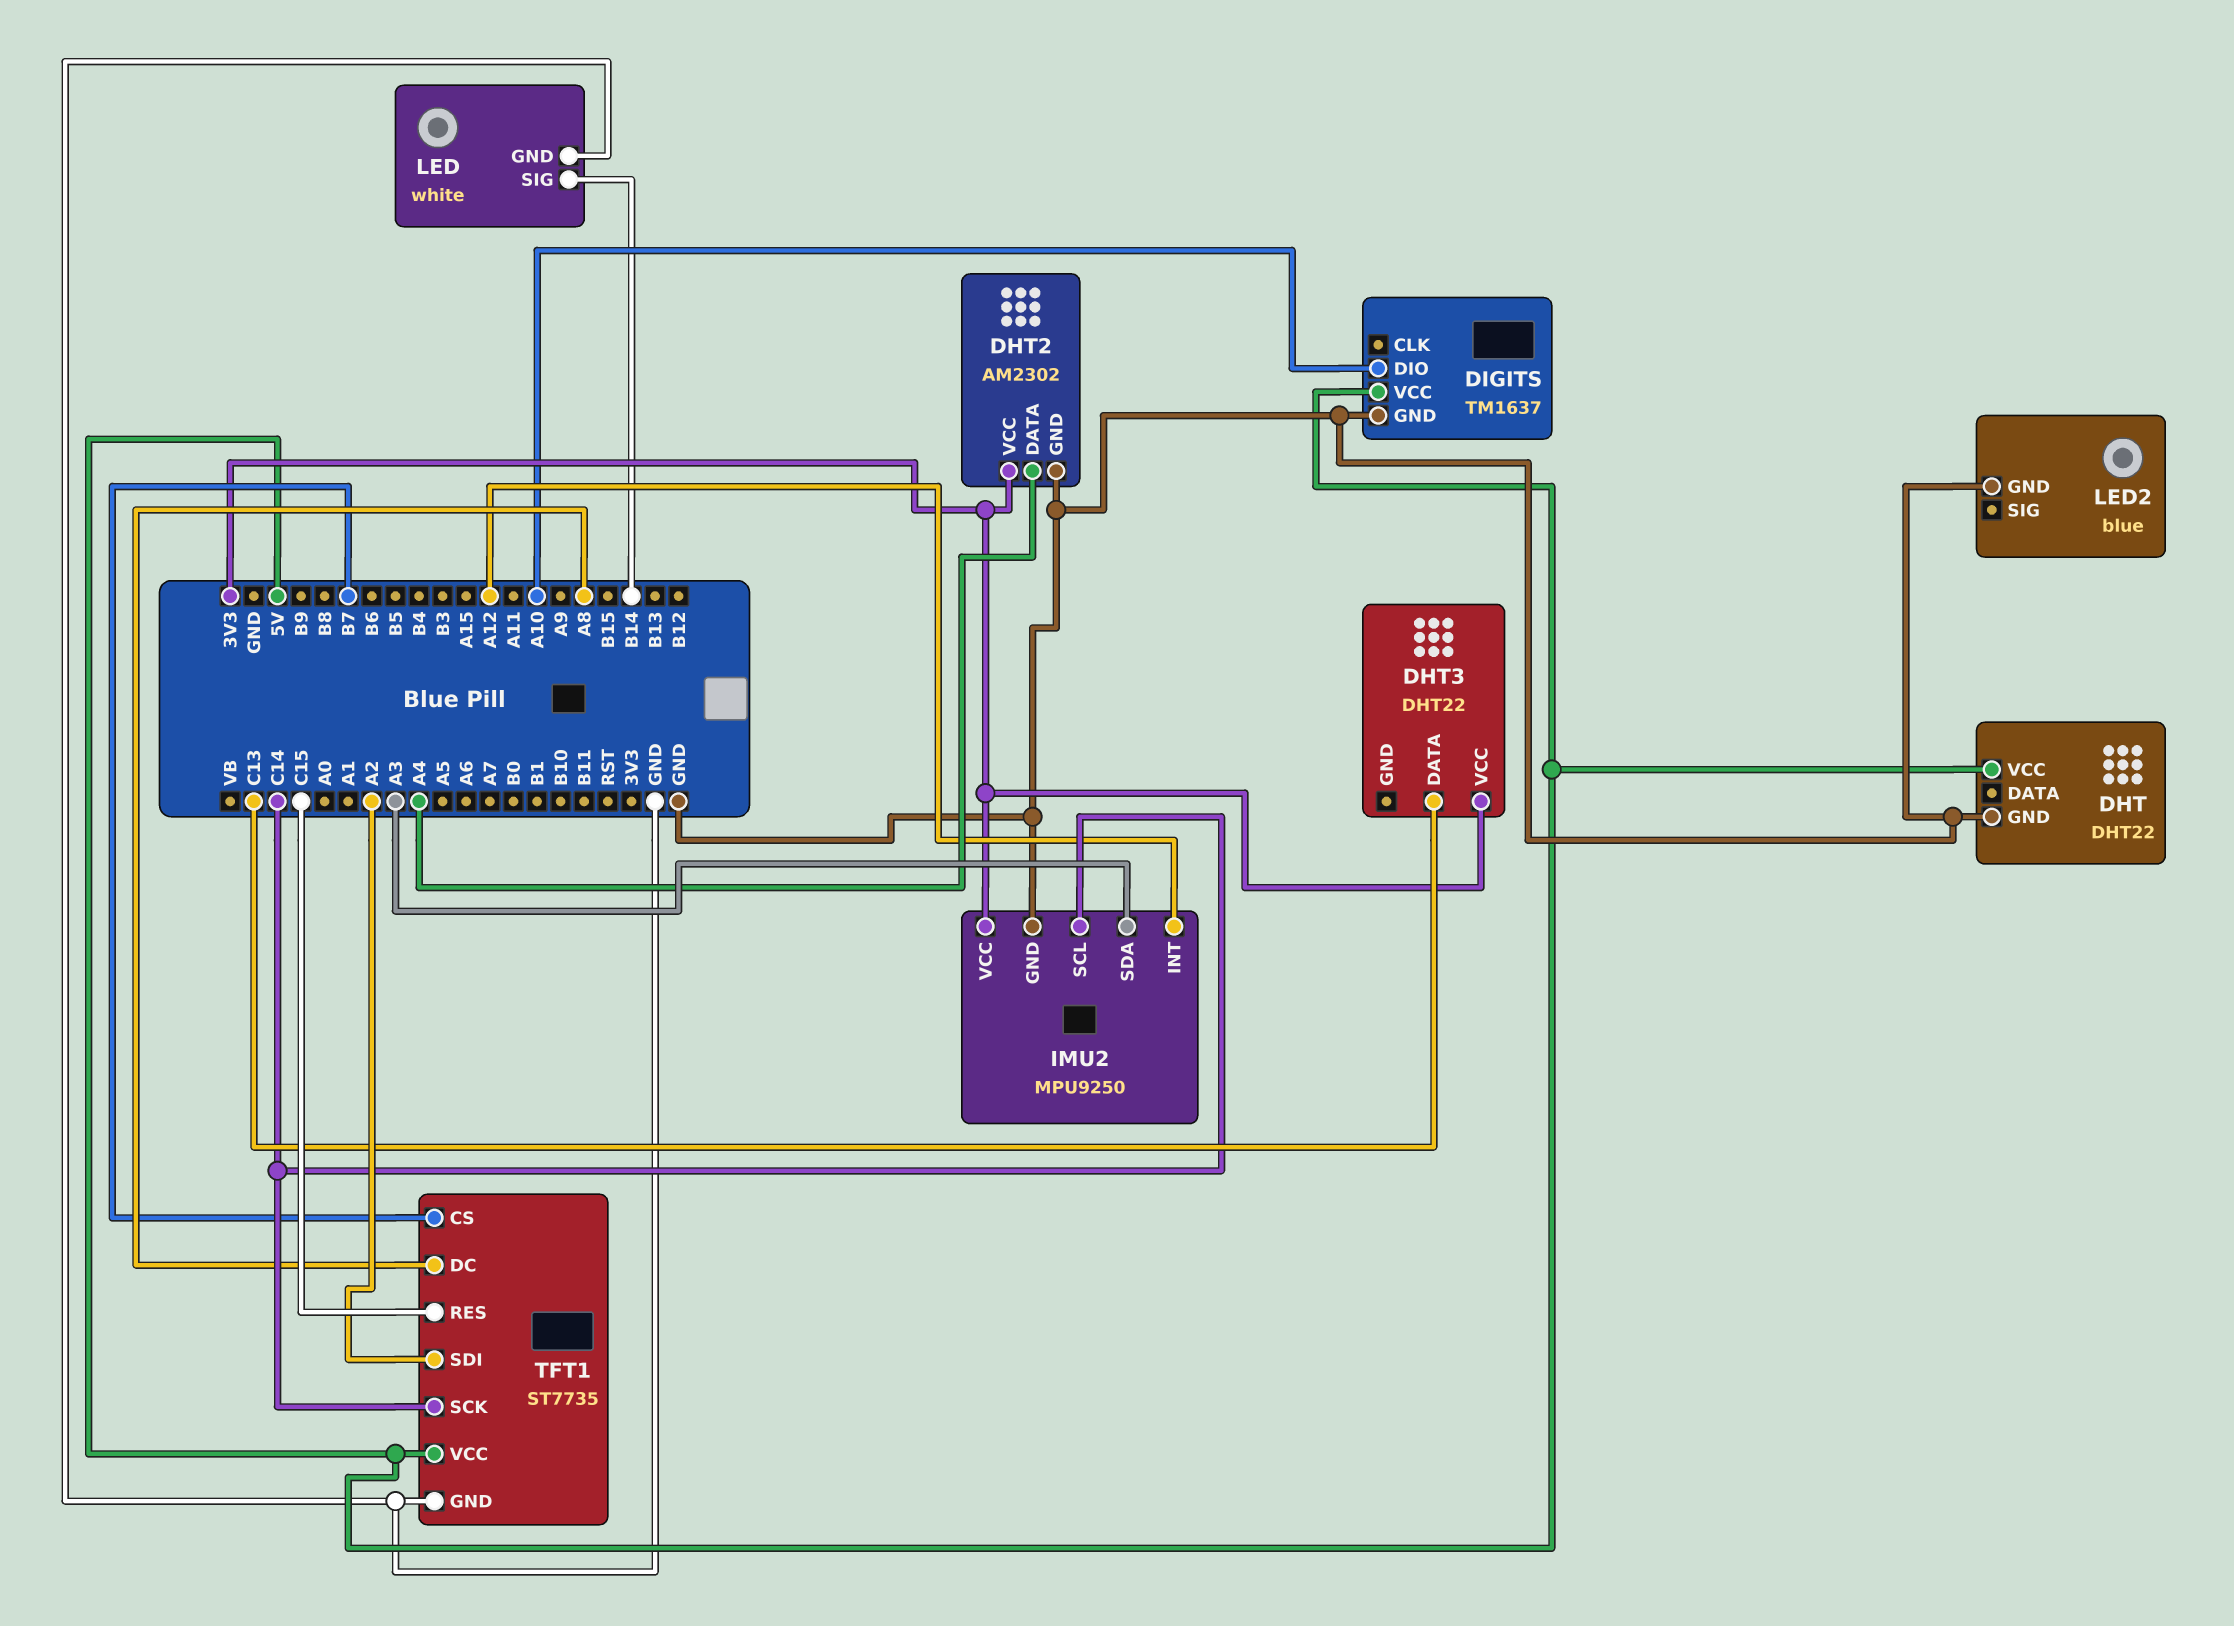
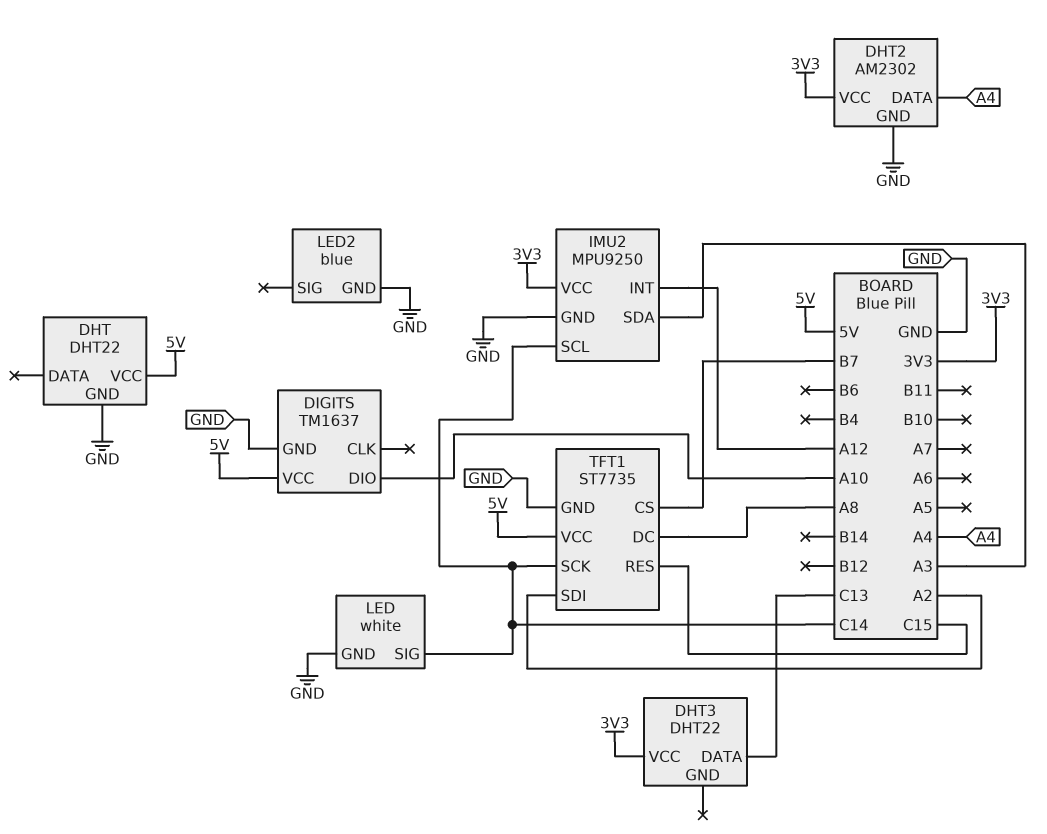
LED pin SIG: B14 -> C14

